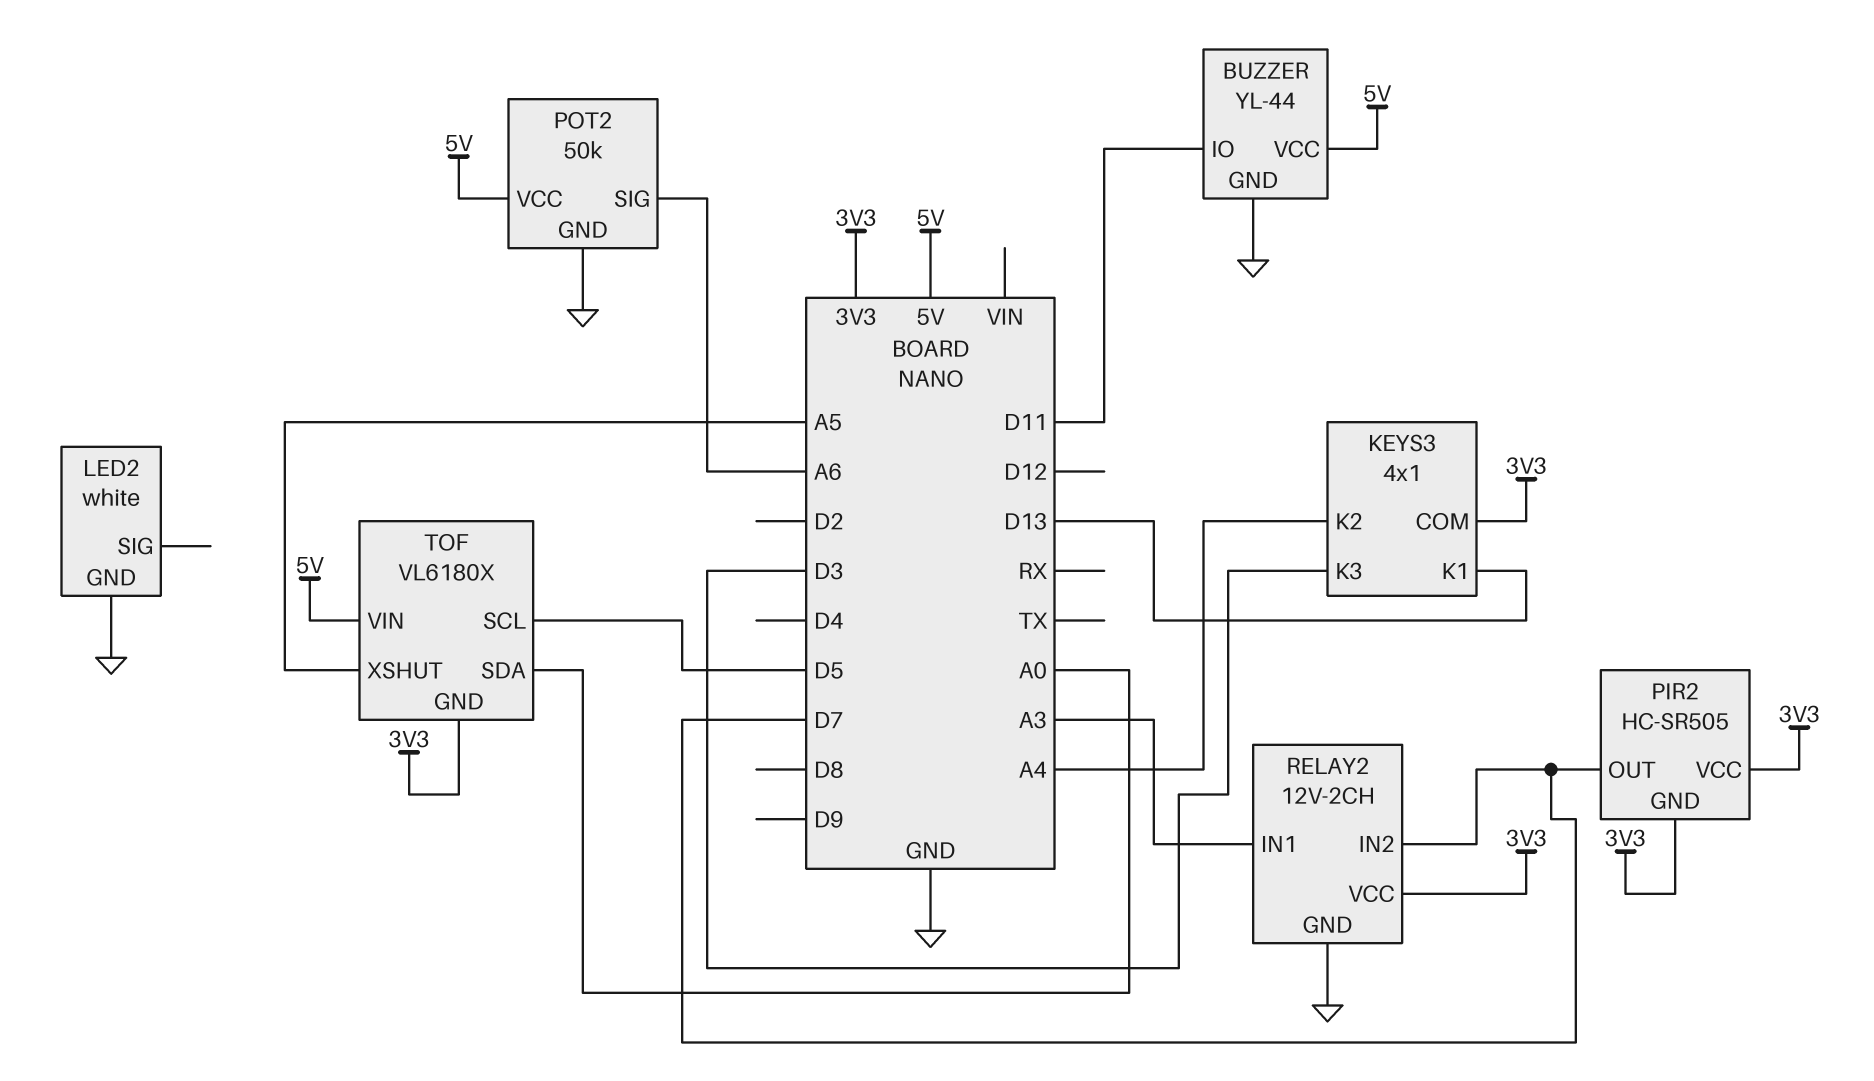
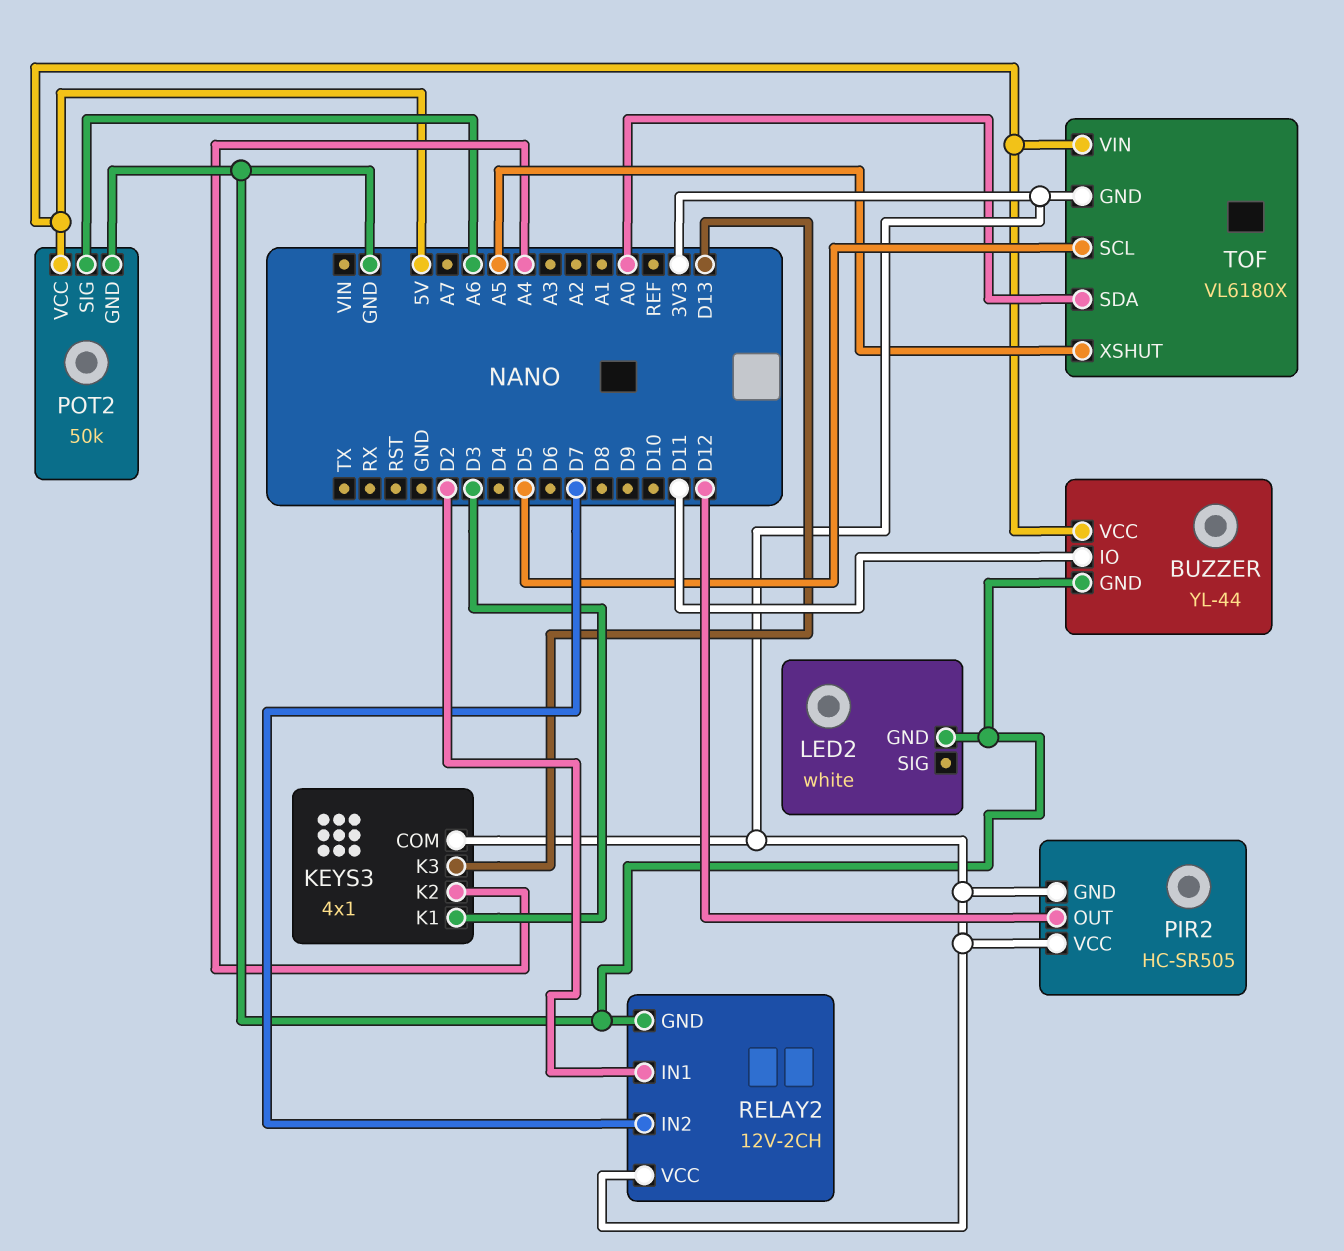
KEYS3 pin K1: D13 -> D3
KEYS3 pin K3: D3 -> D13
PIR2 pin OUT: D7 -> D12
RELAY2 pin IN1: A3 -> D2

